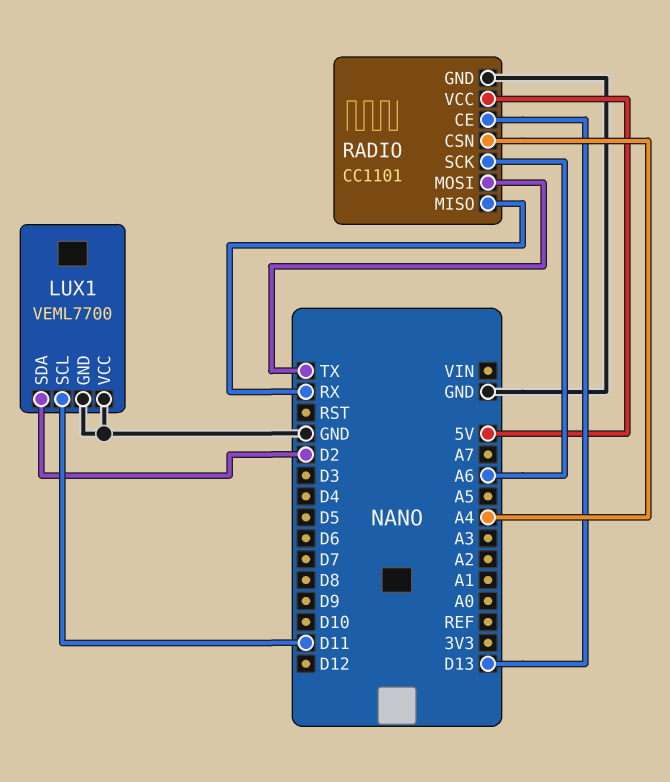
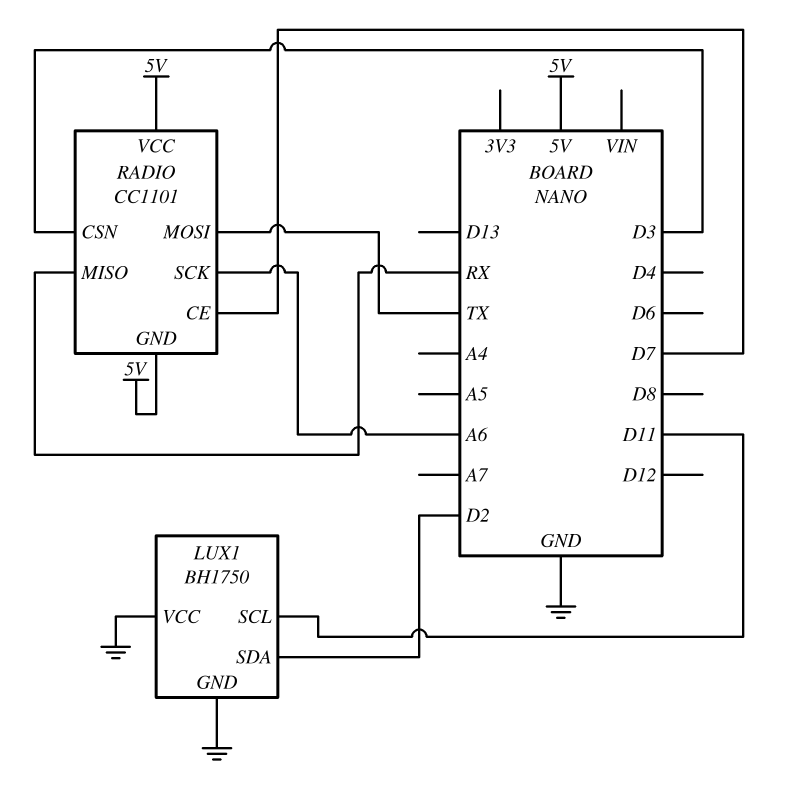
LUX1: VEML7700 -> BH1750
RADIO pin CE: D13 -> D7
RADIO pin CSN: A4 -> D3
RADIO pin GND: GND -> 5V

